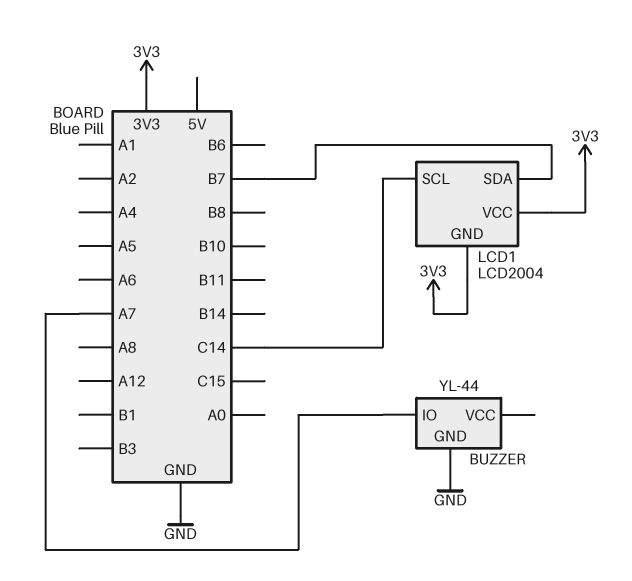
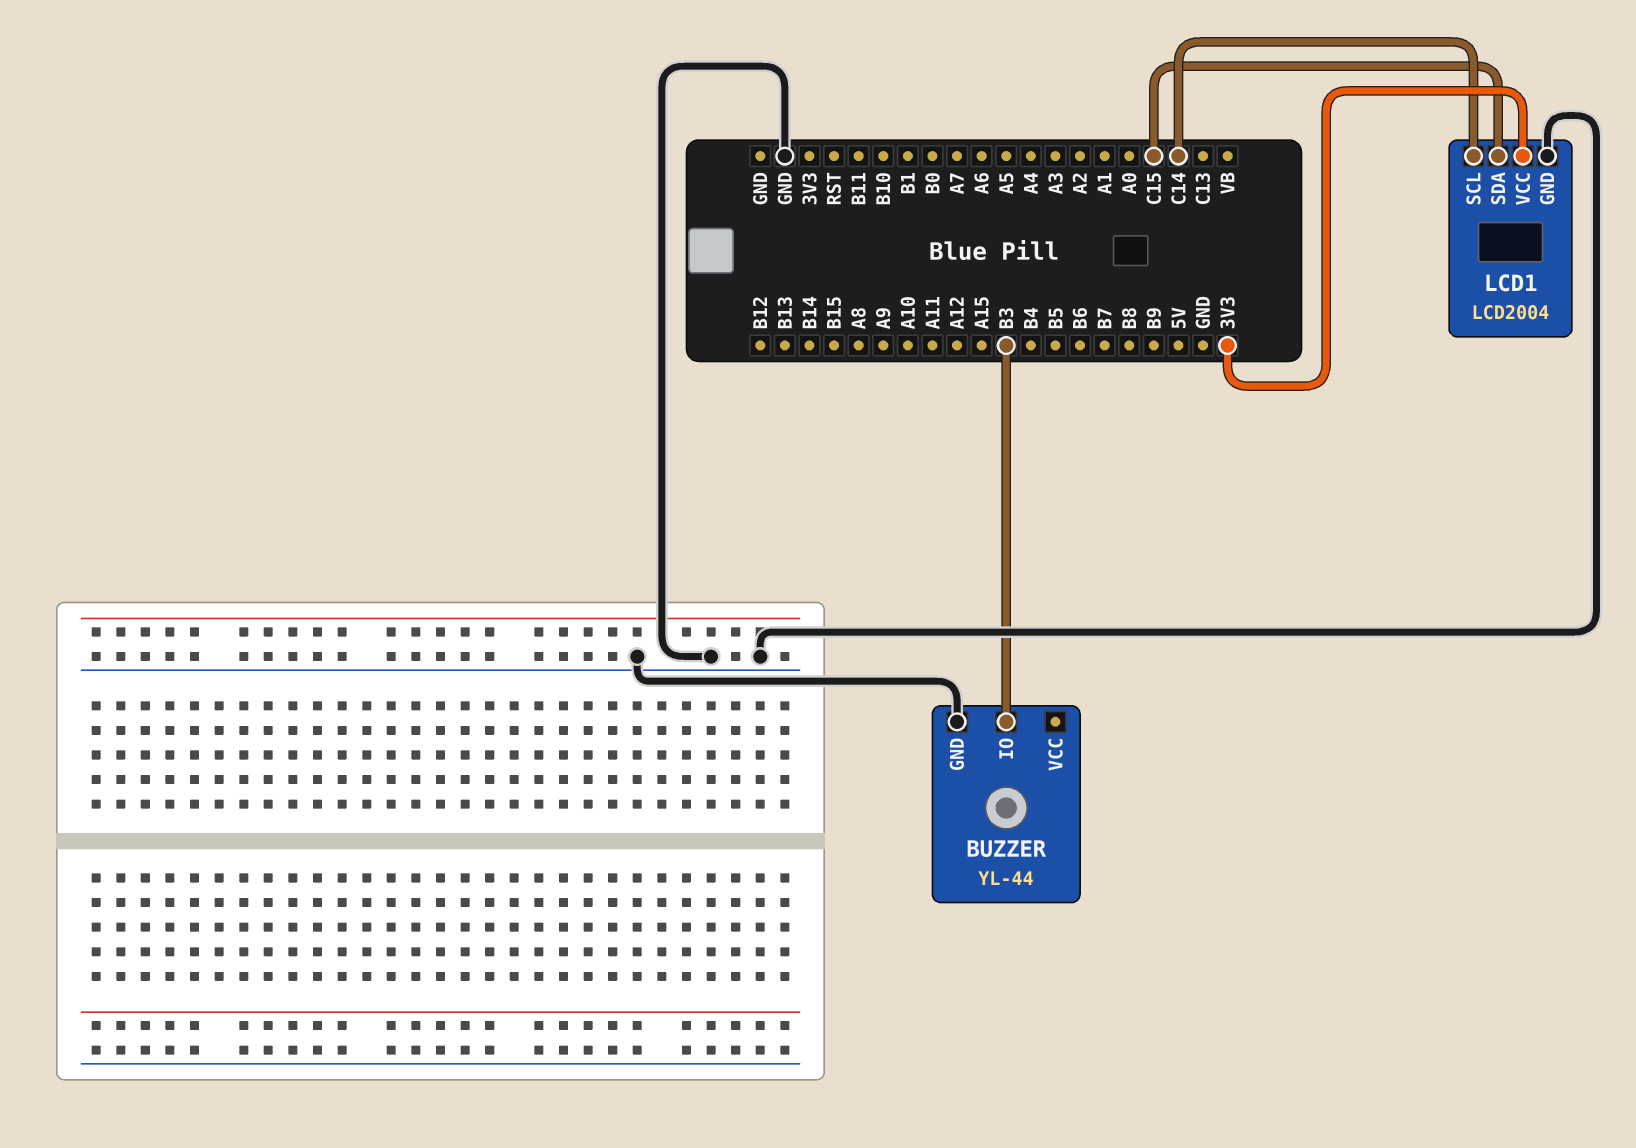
BUZZER pin IO: A7 -> B3
LCD1 pin GND: 3V3 -> GND
LCD1 pin SDA: B7 -> C15

